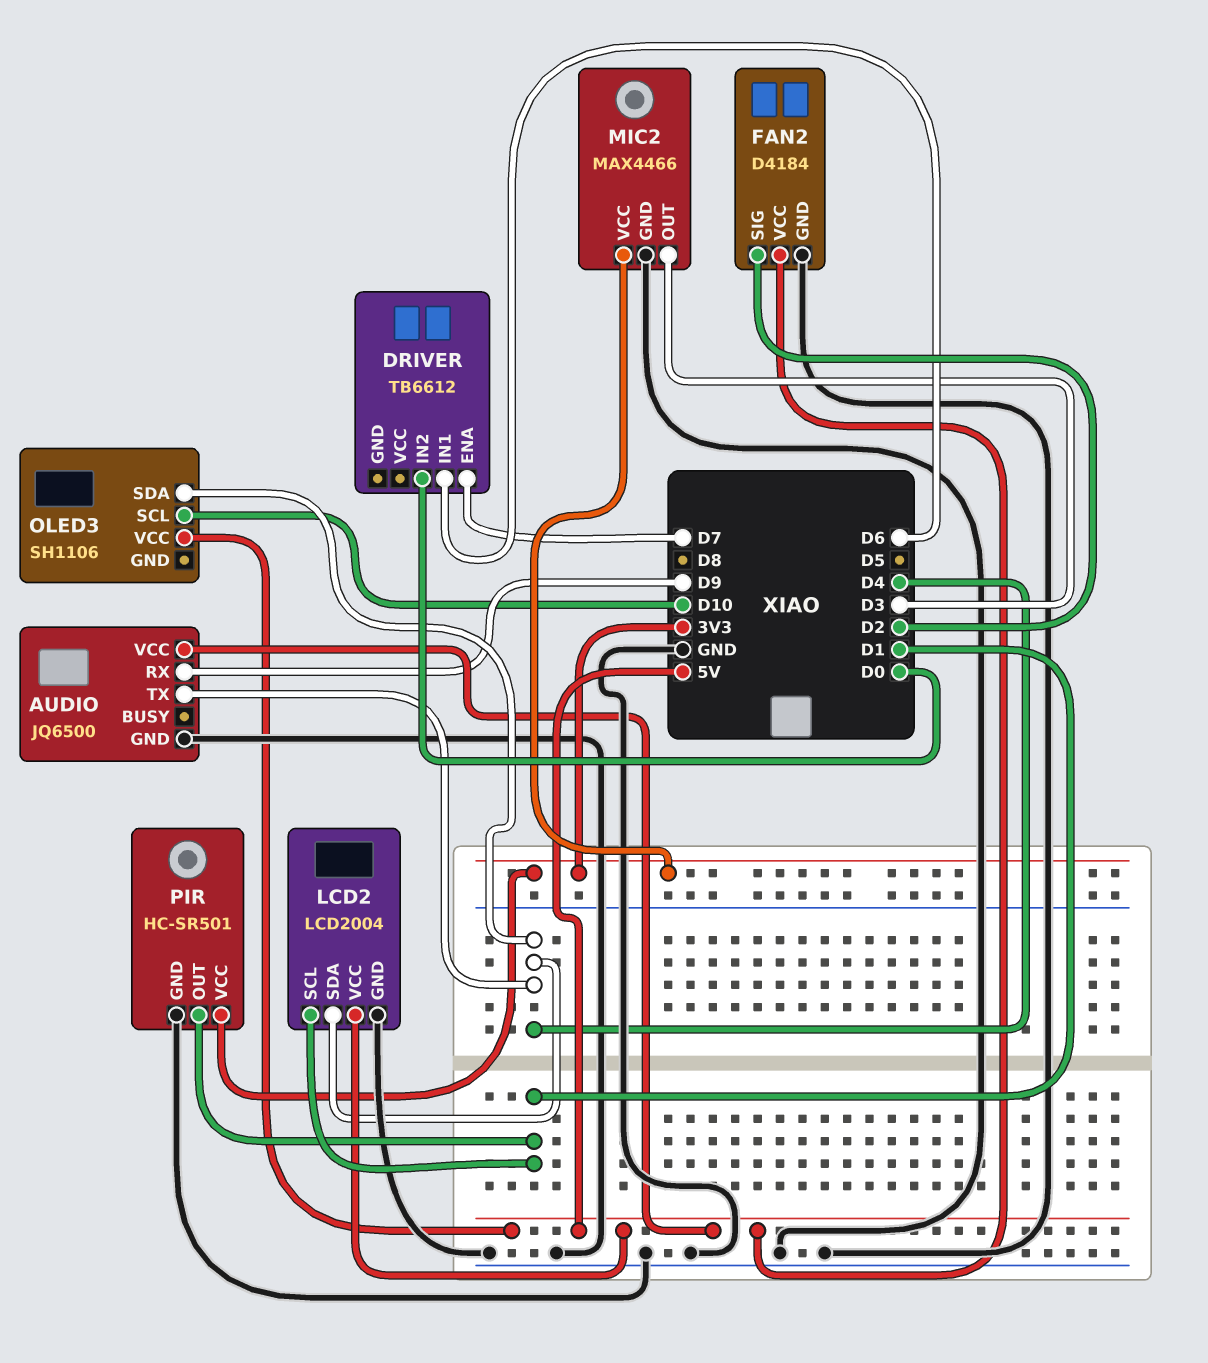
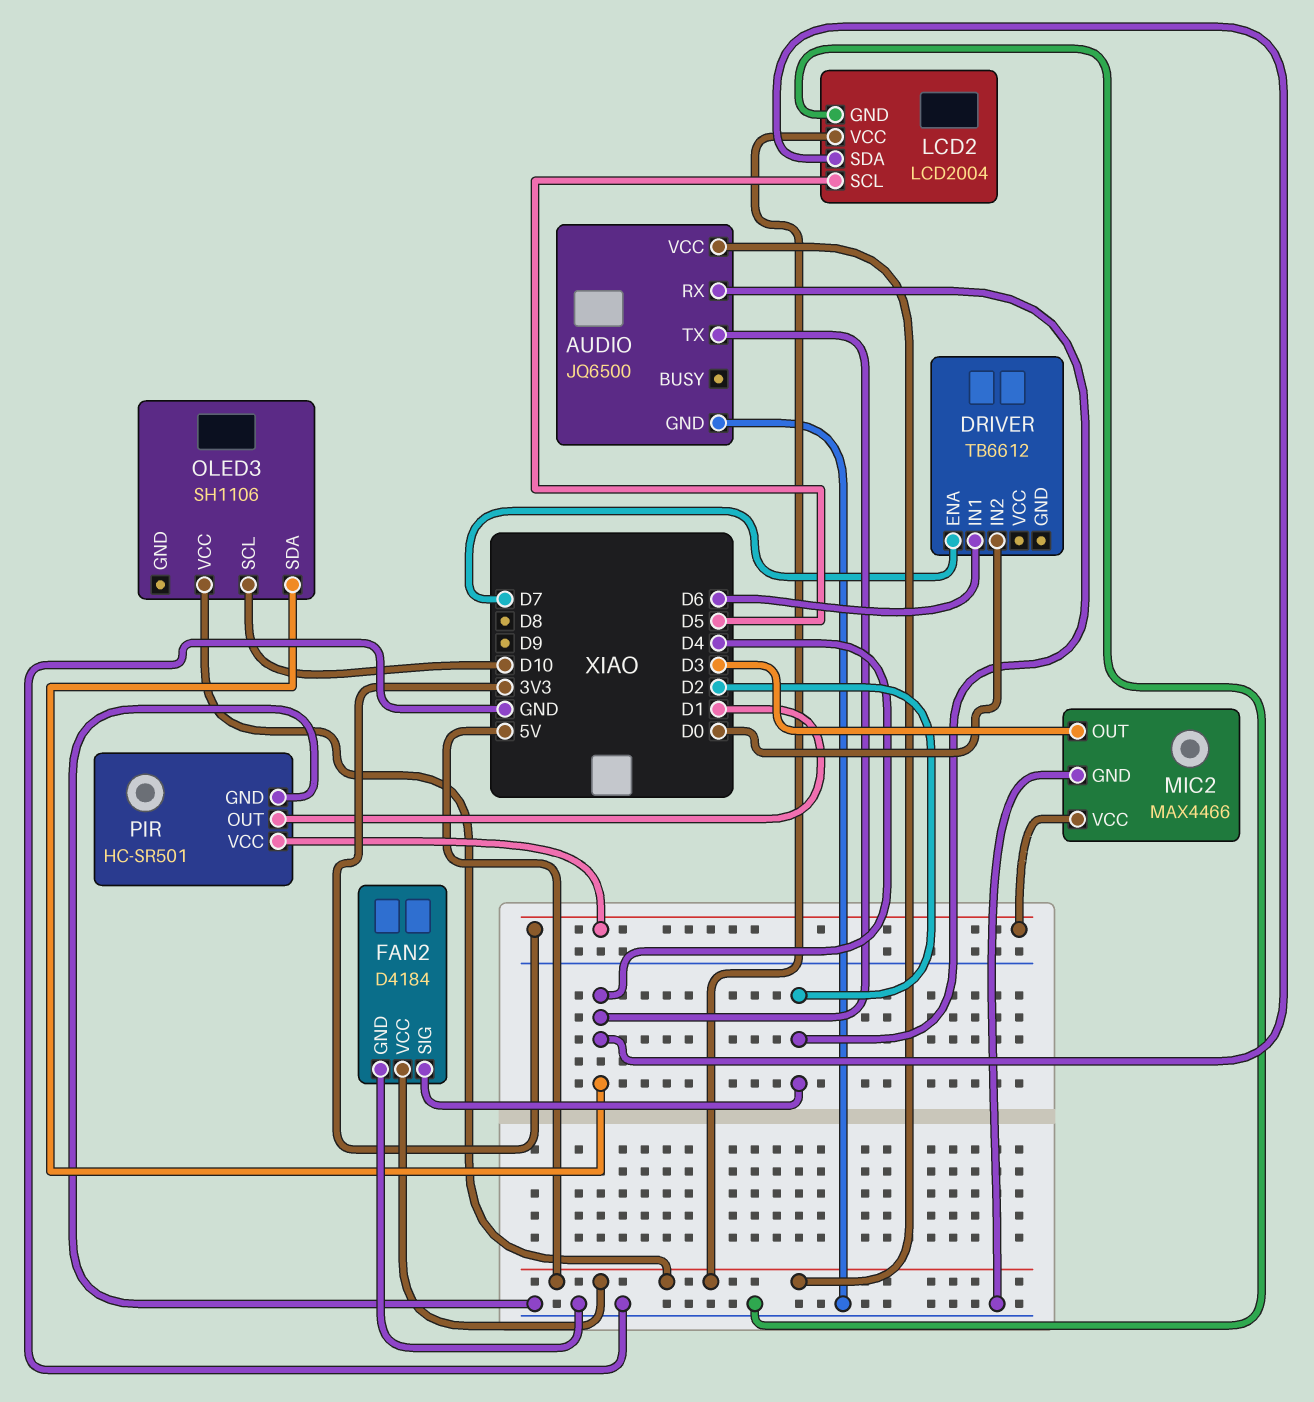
AUDIO pin RX: D9 -> D2
LCD2 pin SCL: D1 -> D5

